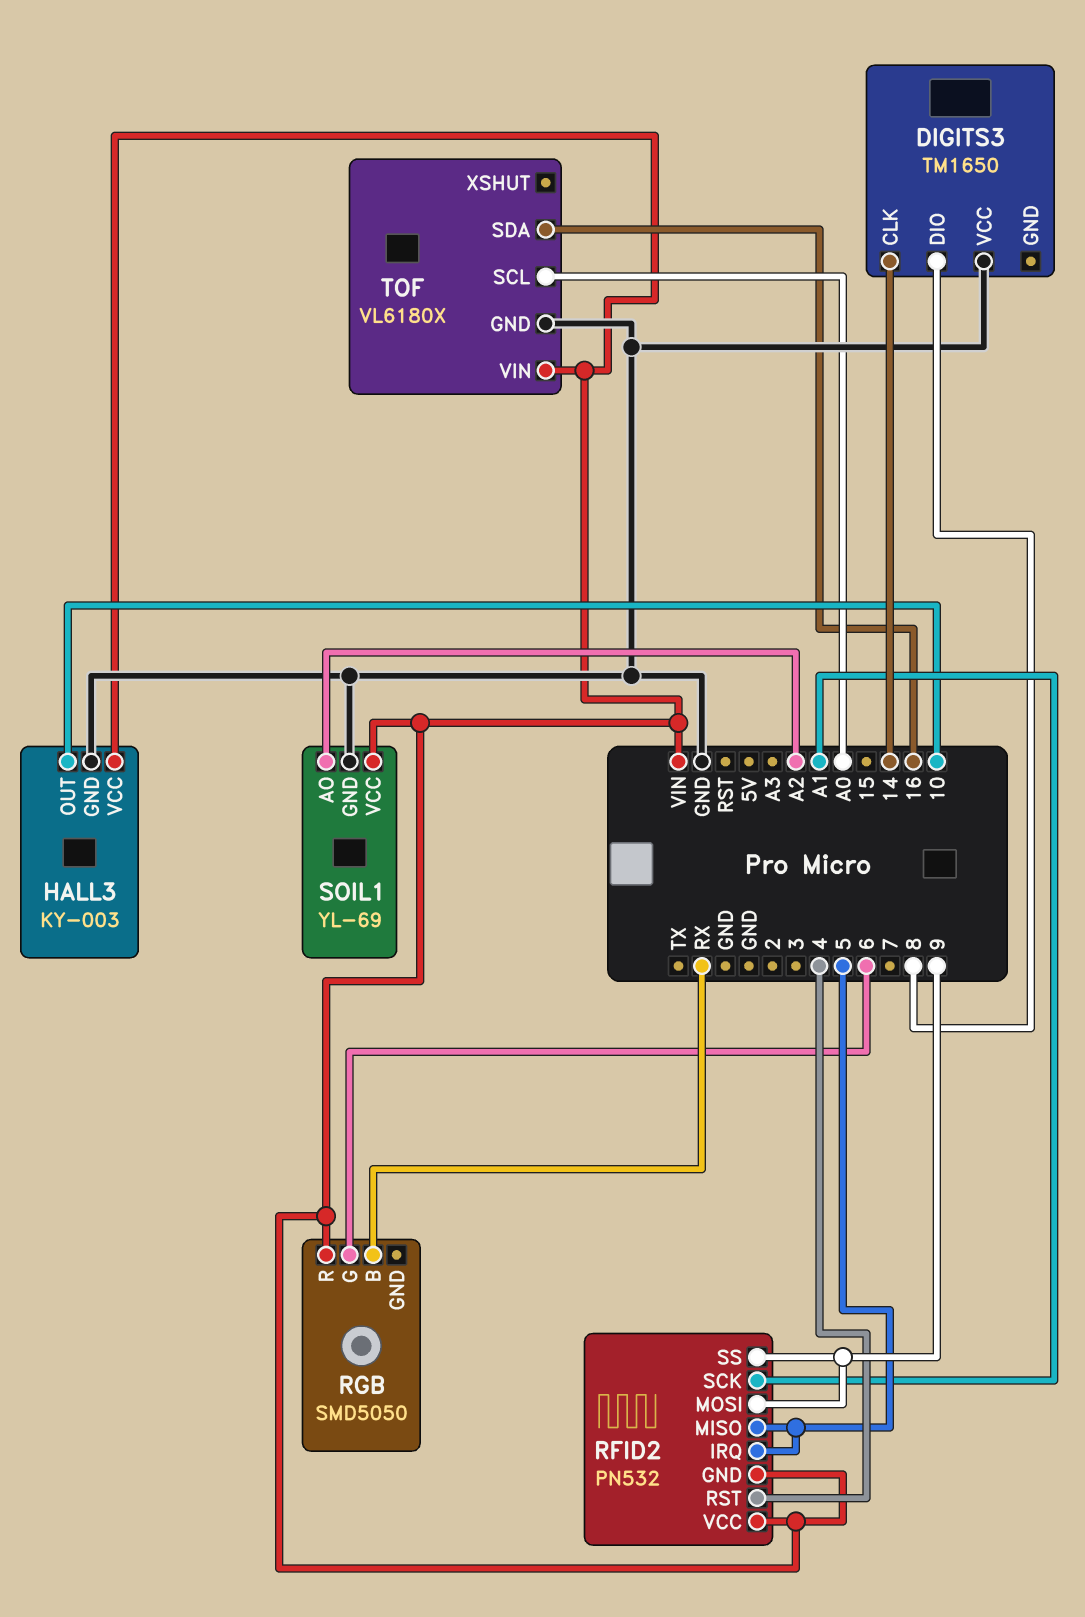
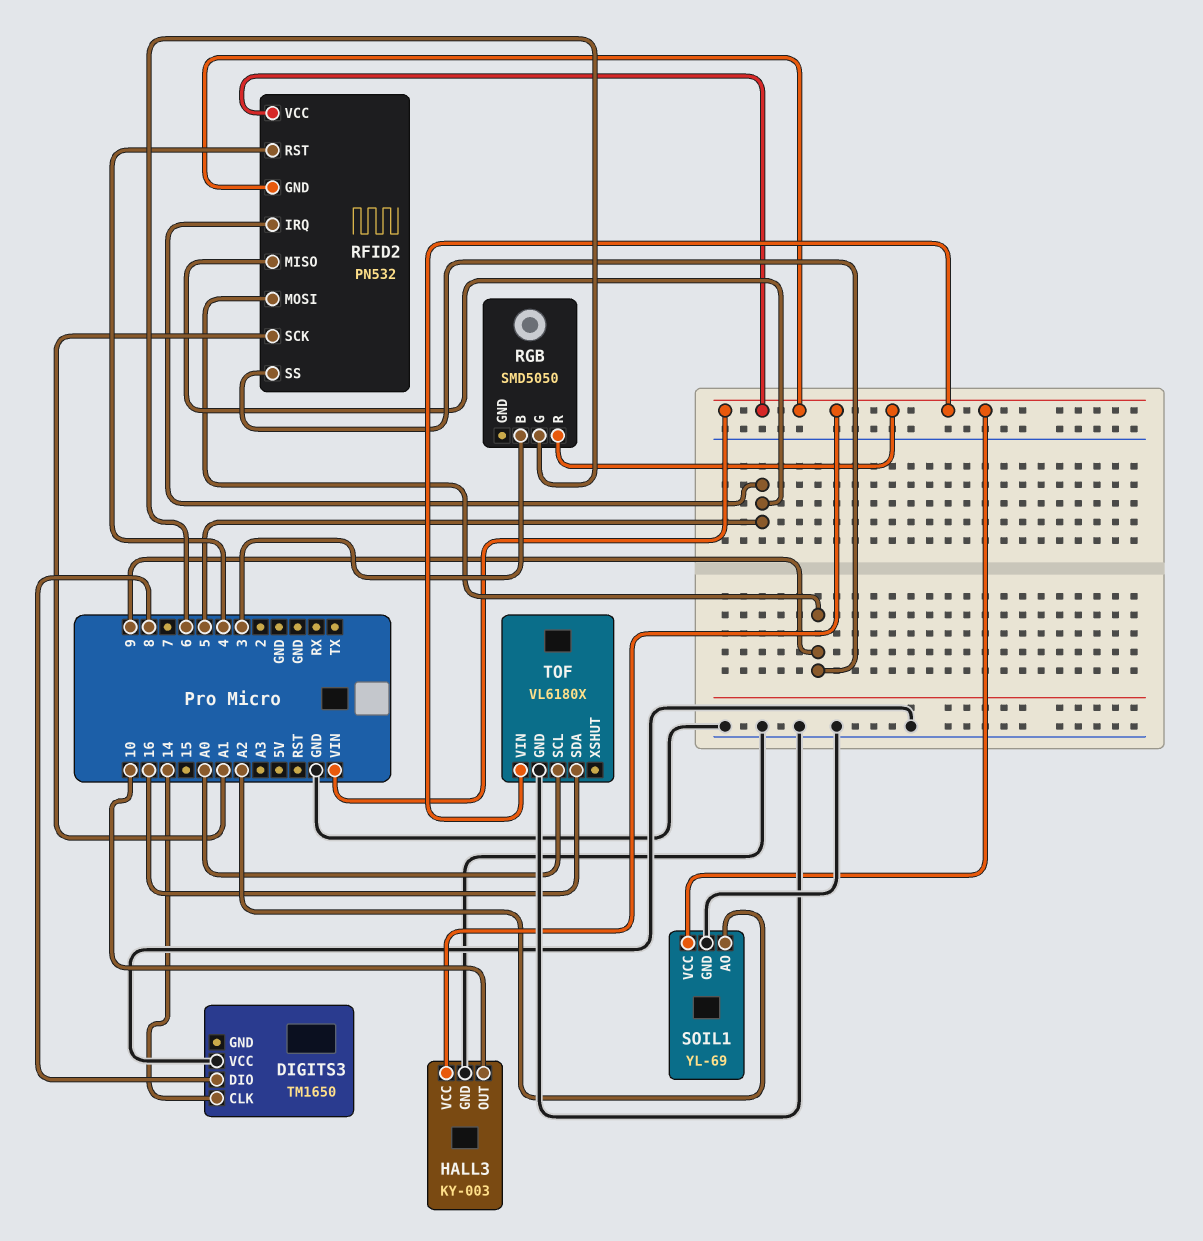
RGB pin B: RX -> 3

